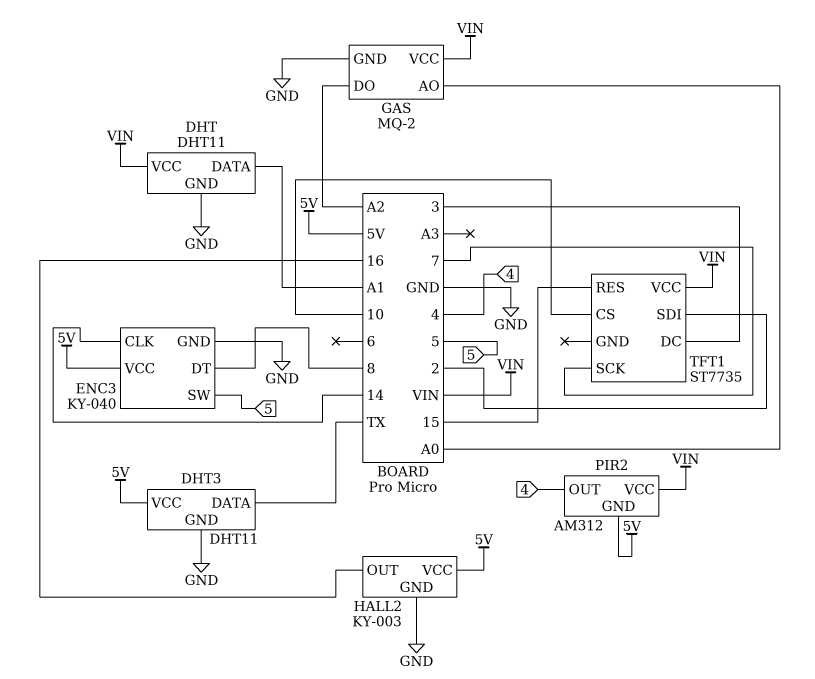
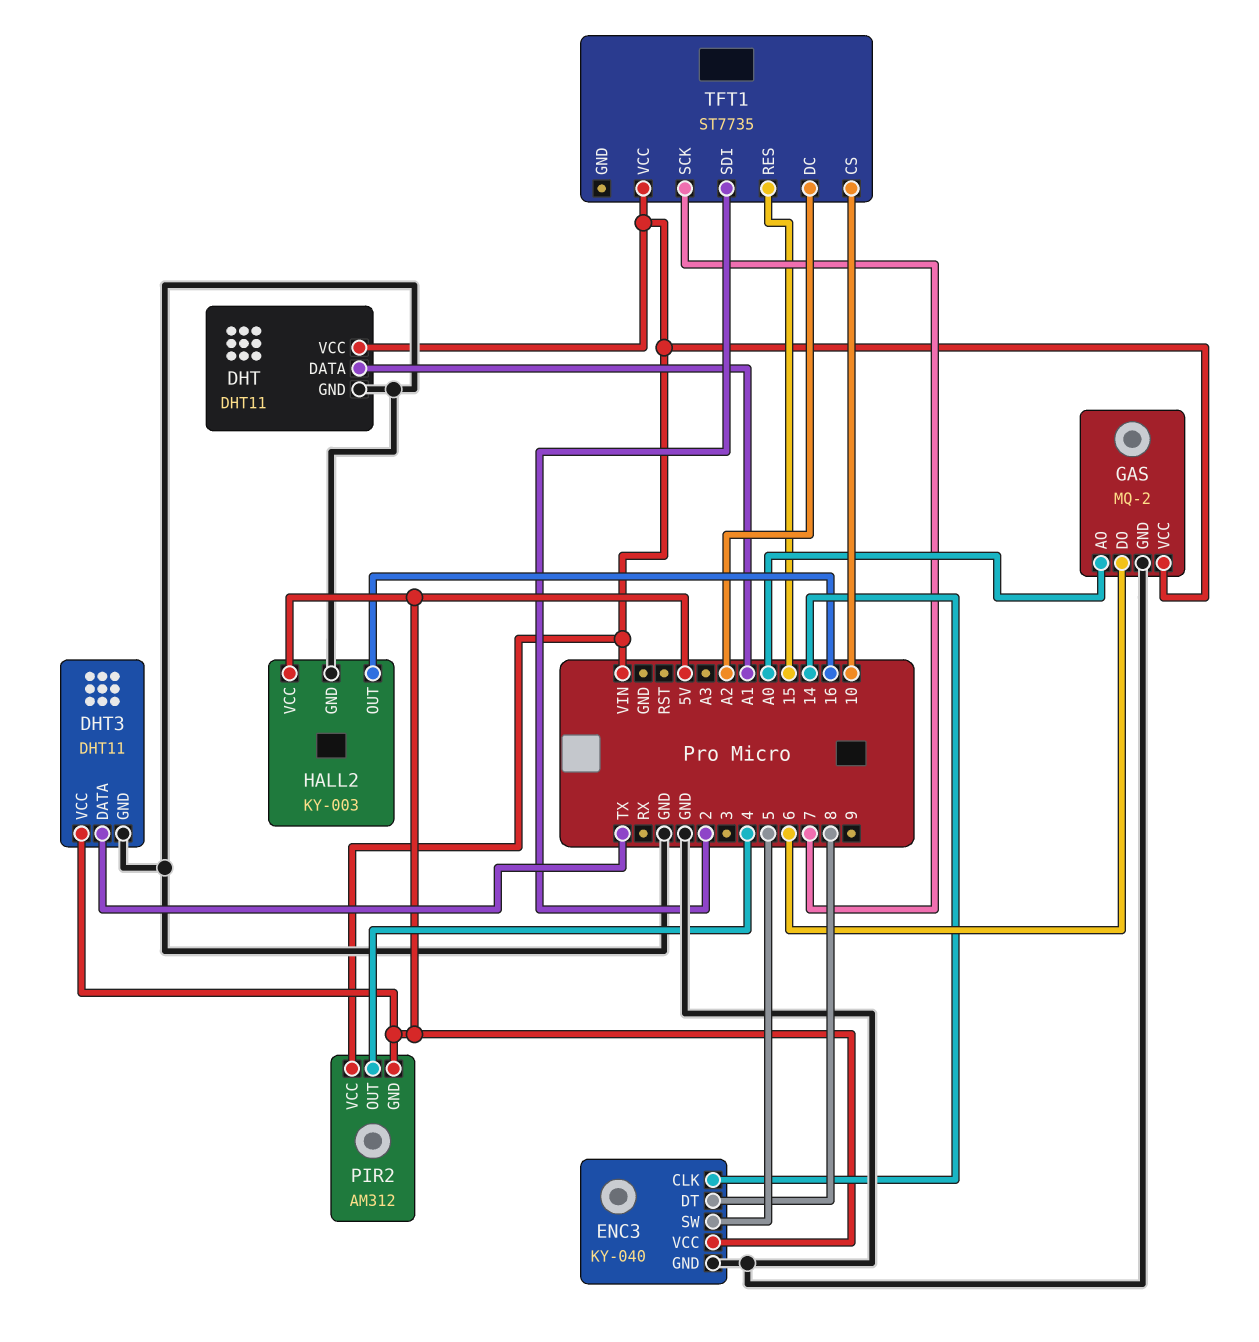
GAS pin DO: A2 -> 6
TFT1 pin DC: 3 -> A2

